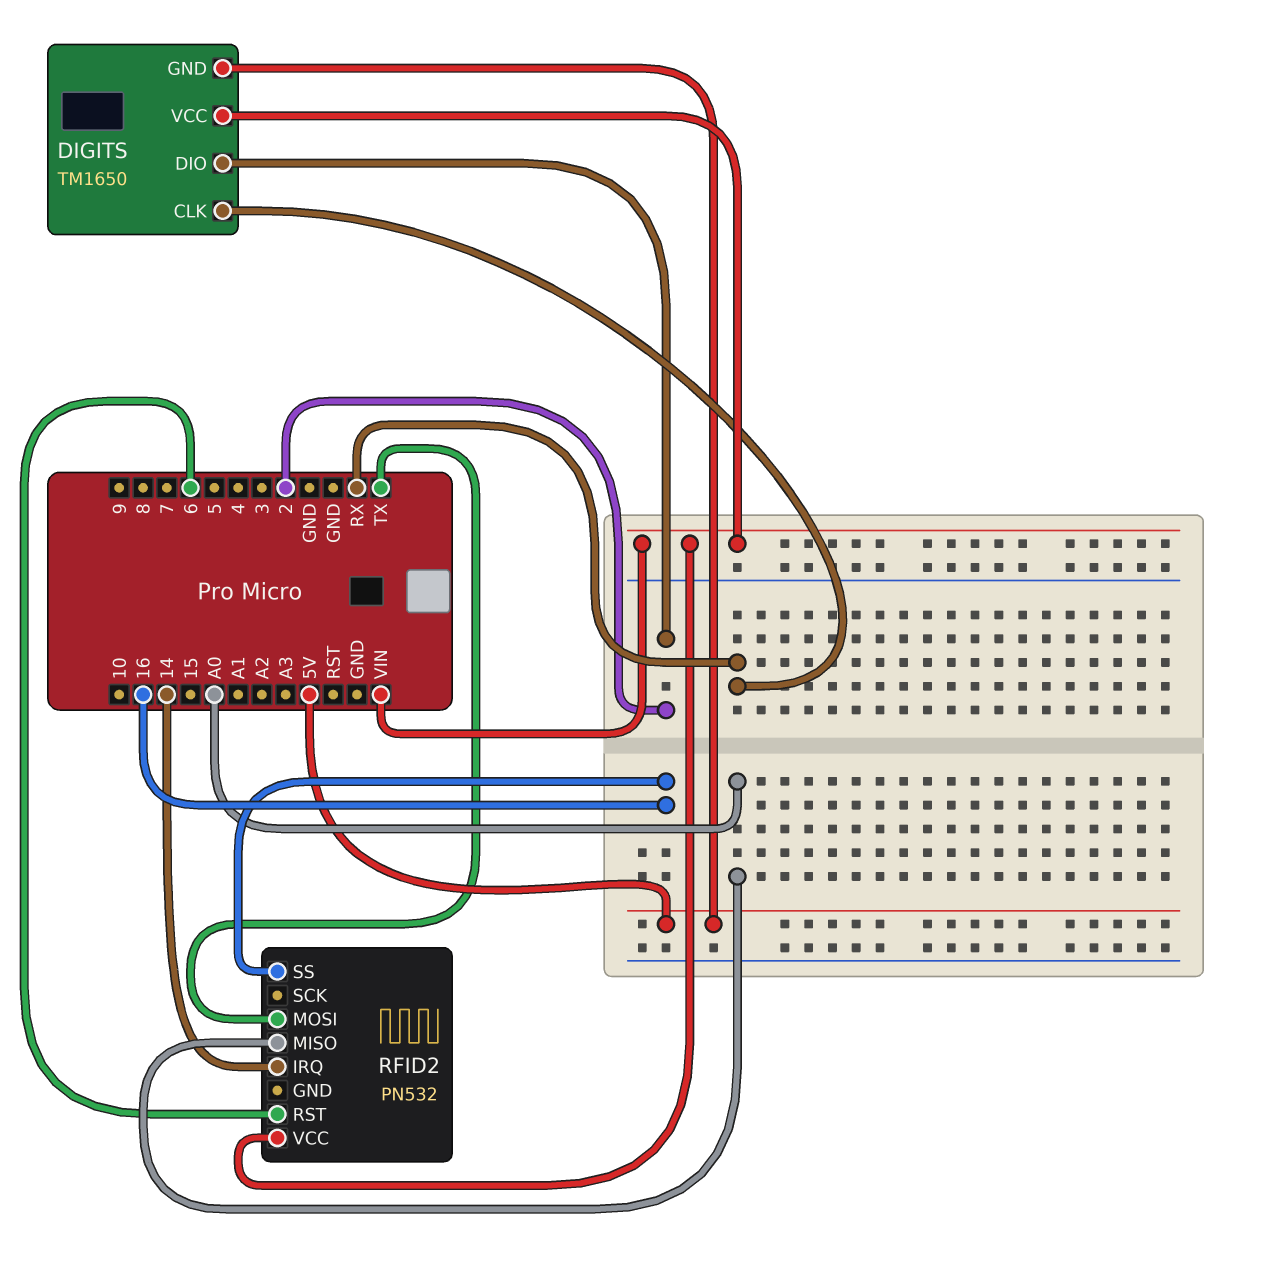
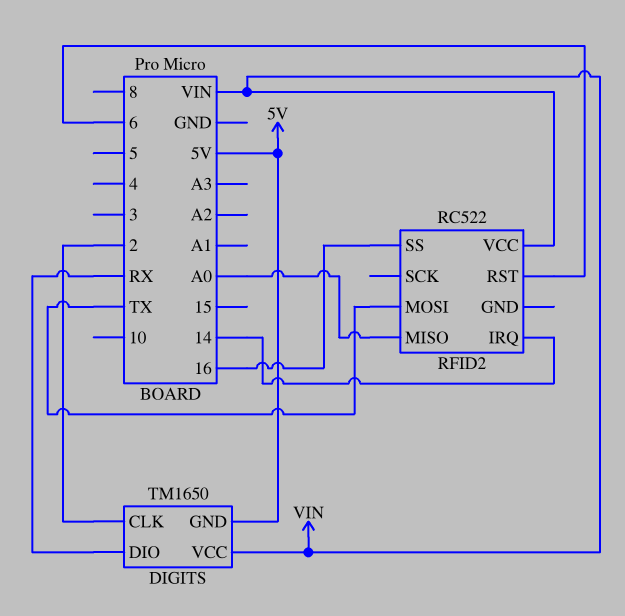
DIGITS pin CLK: RX -> 2
DIGITS pin DIO: 2 -> RX
RFID2: PN532 -> RC522

